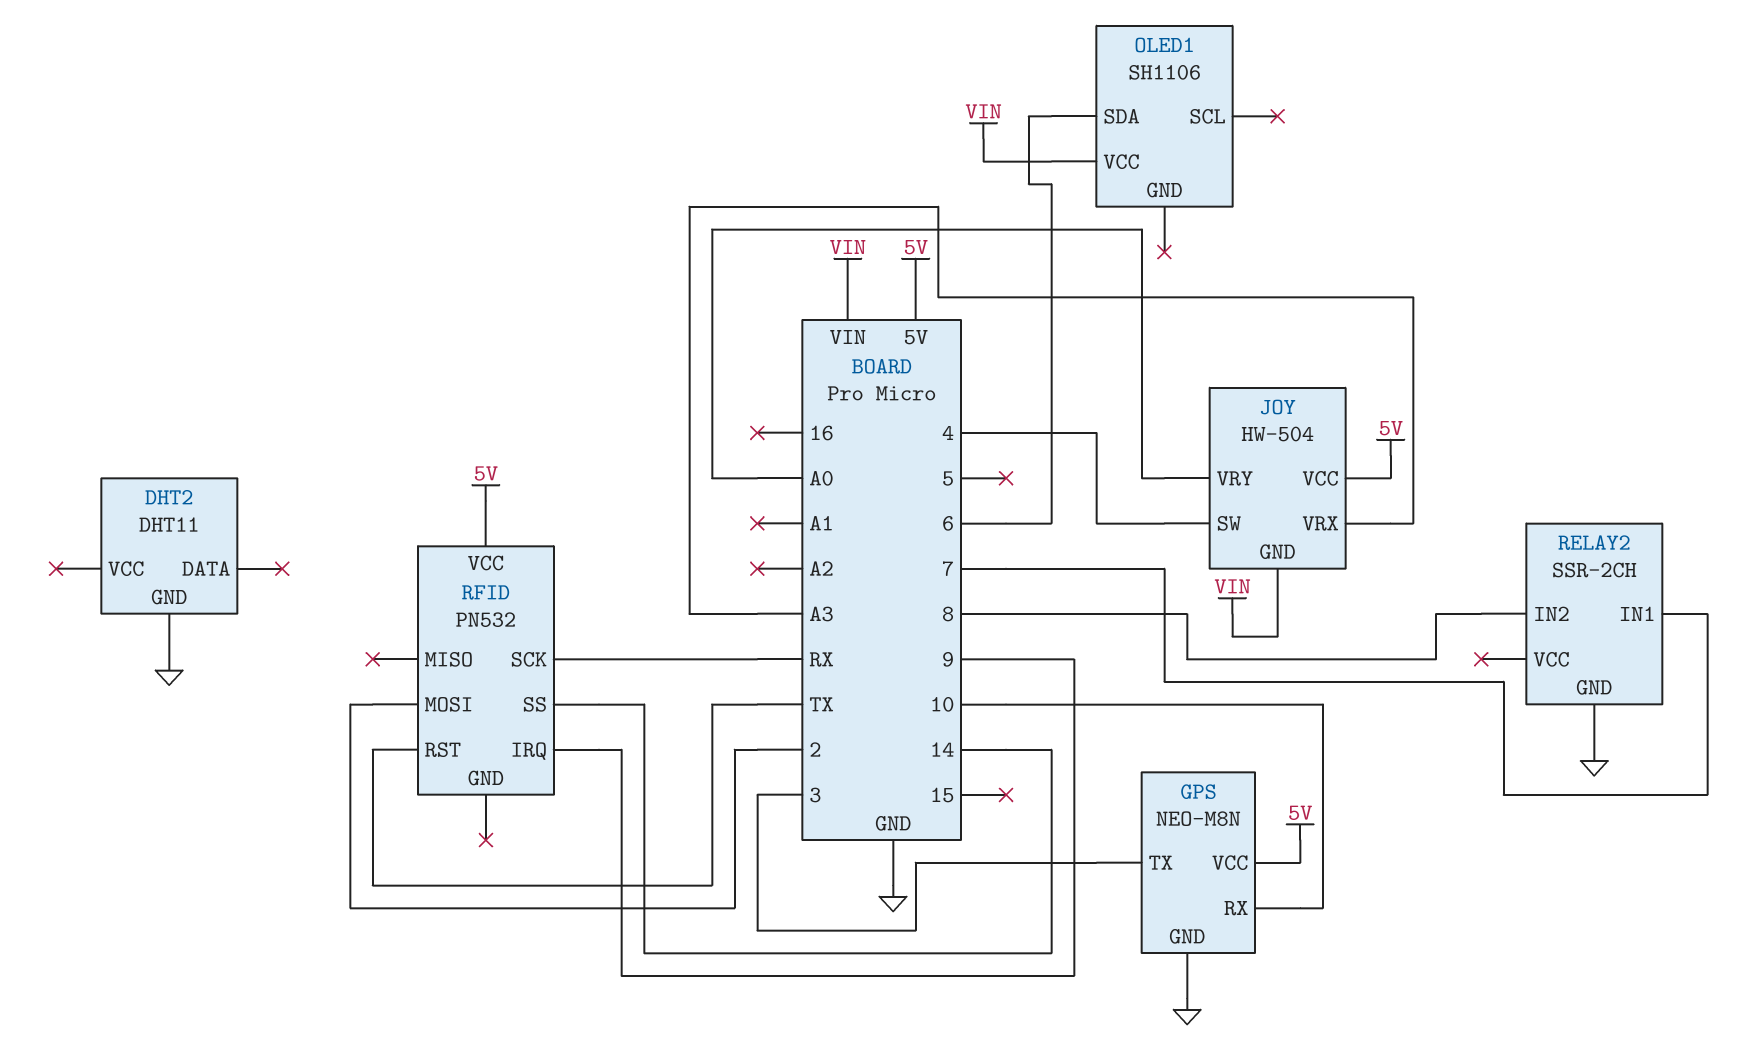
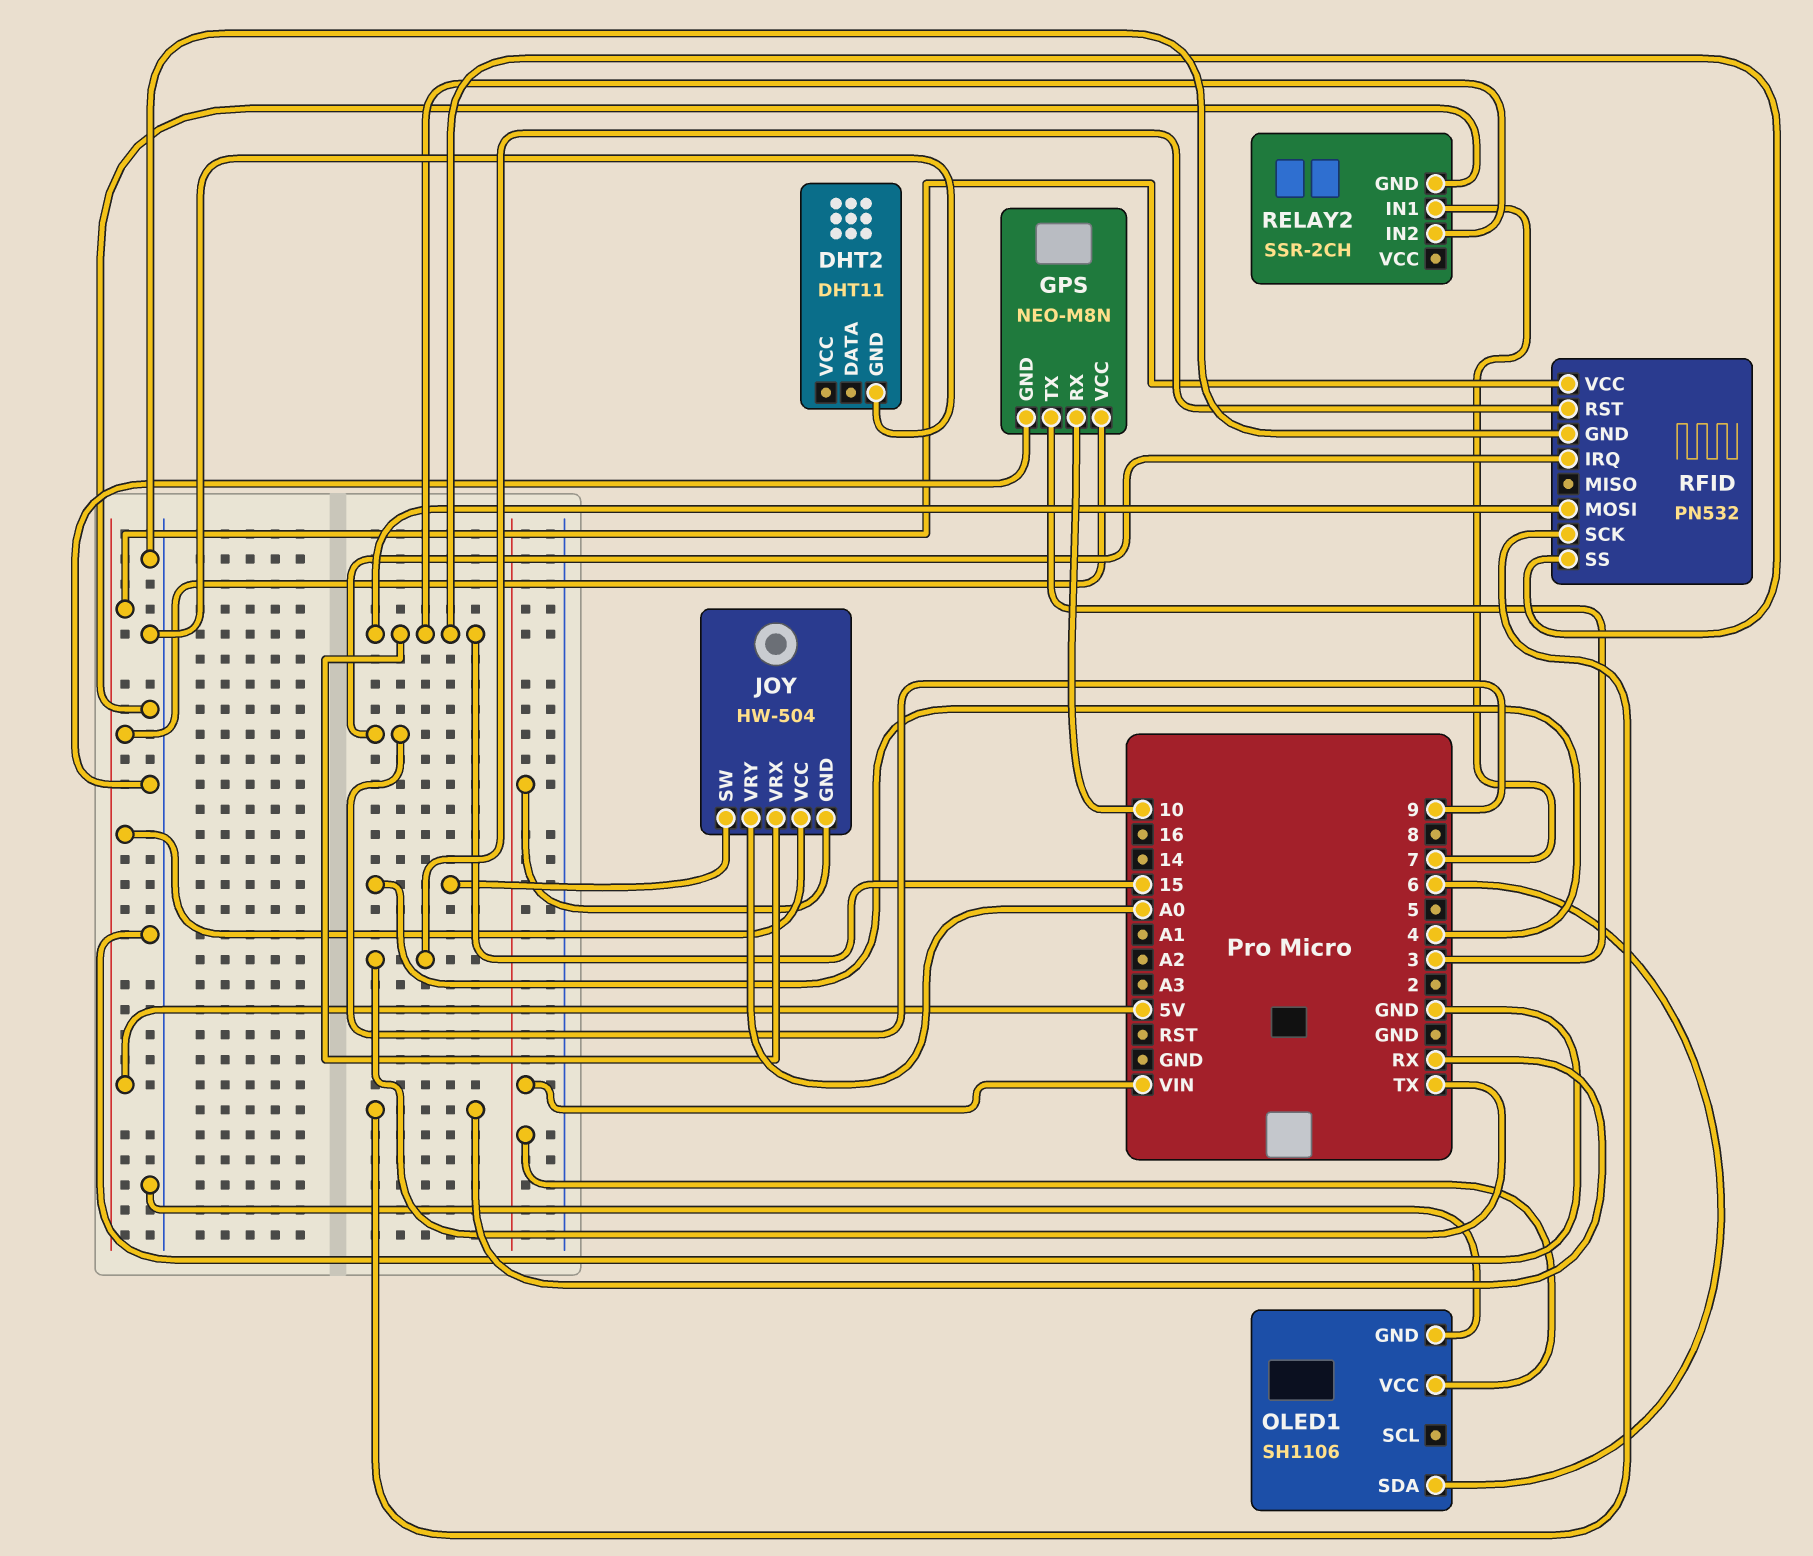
JOY pin VRX: A3 -> 15
OLED1 pin GND: none -> GND
RELAY2 pin IN2: 8 -> 15
RFID pin GND: none -> GND
RFID pin MOSI: 2 -> 15
RFID pin SS: 14 -> 15

